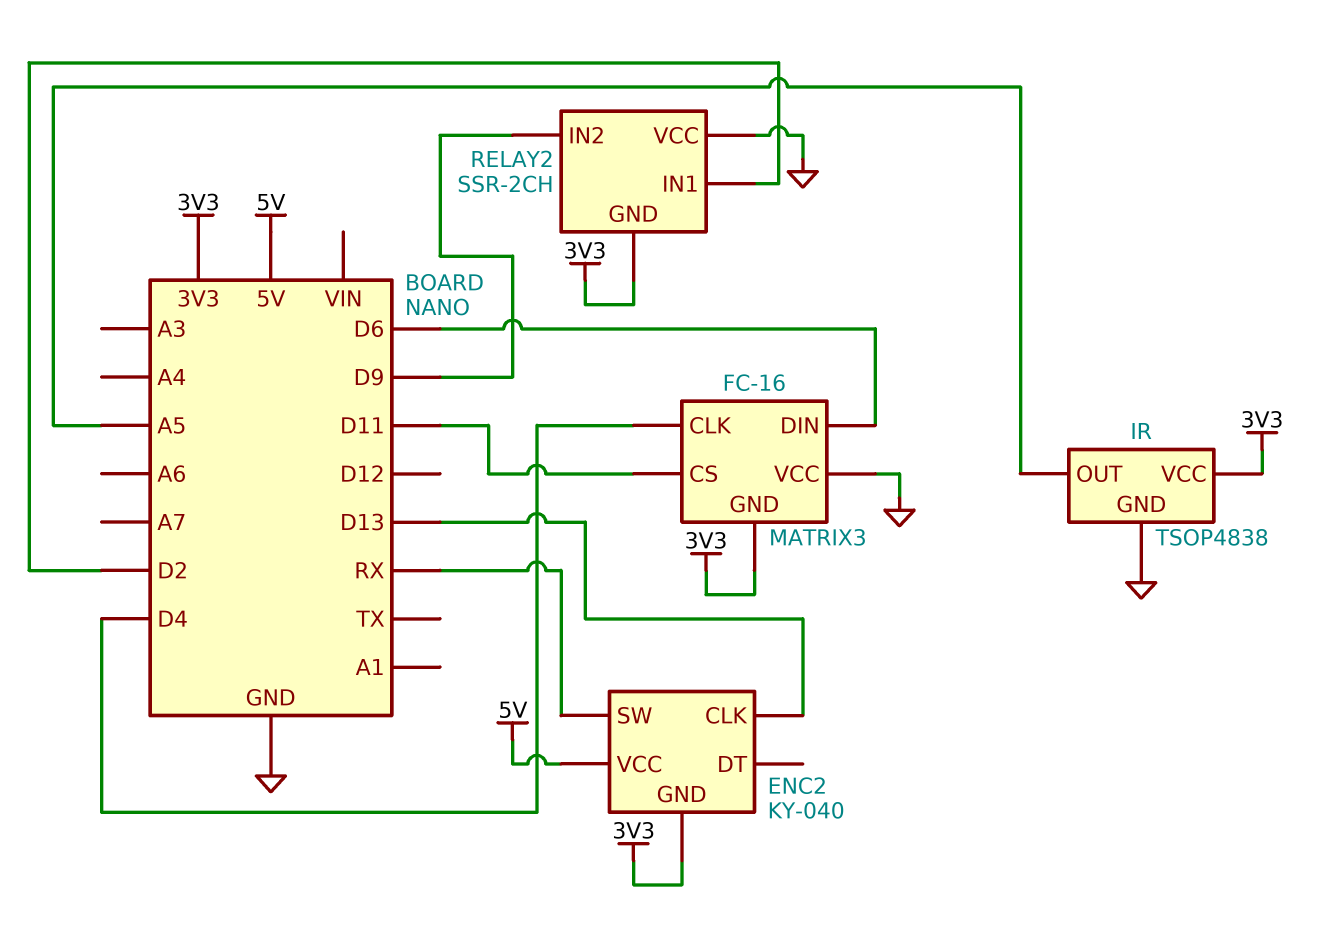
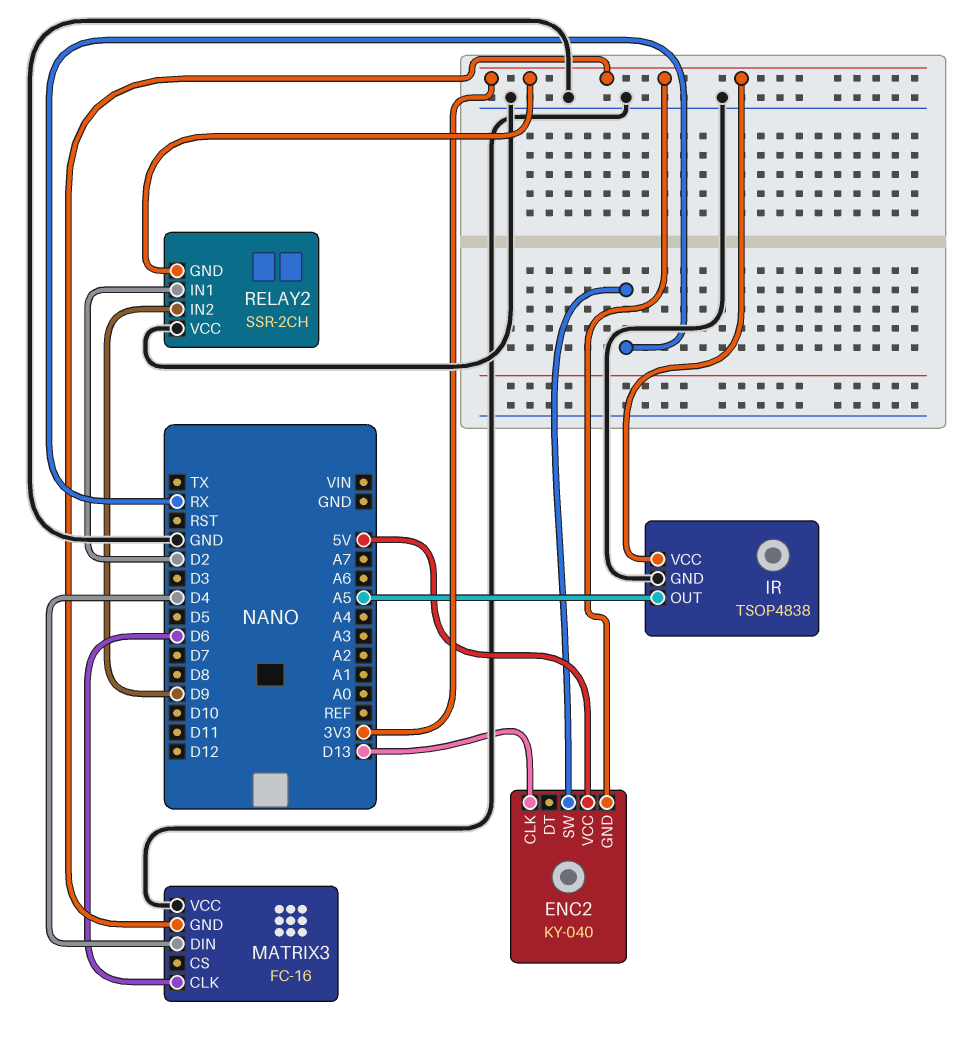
MATRIX3 pin CLK: D4 -> D6
MATRIX3 pin CS: D11 -> none
MATRIX3 pin DIN: D6 -> D4

